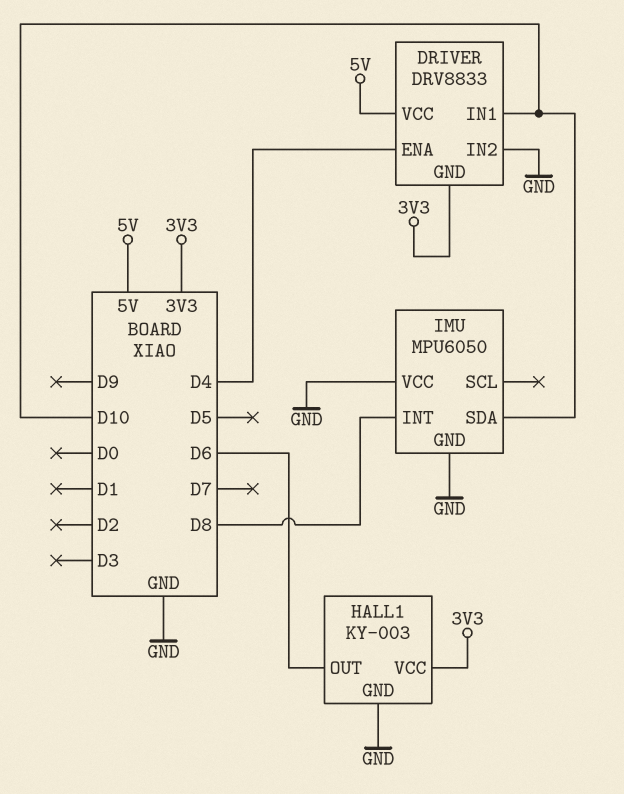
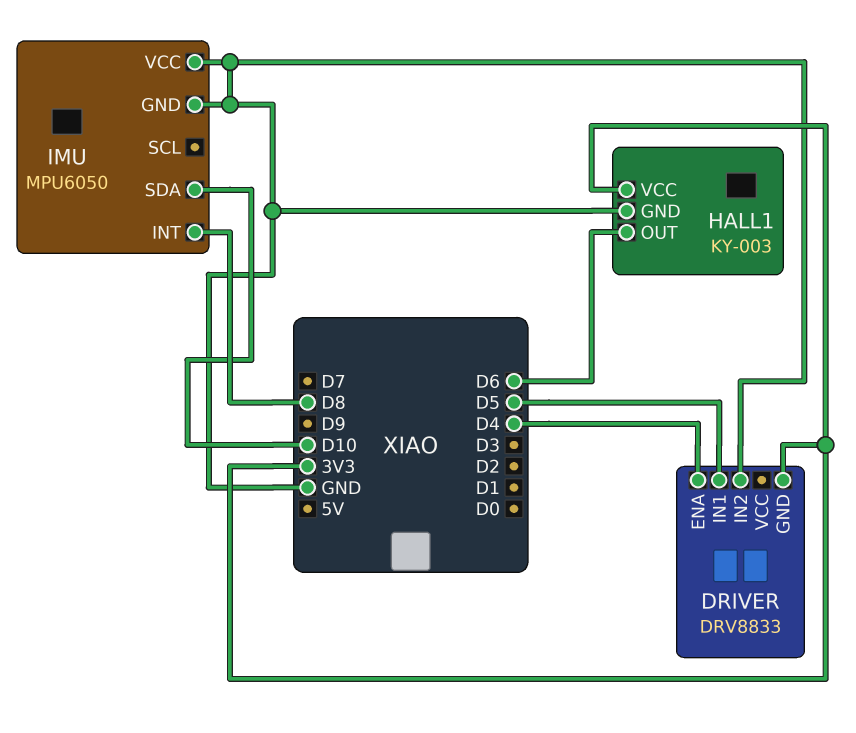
DRIVER pin IN1: D10 -> D5
DRIVER pin VCC: 5V -> none

